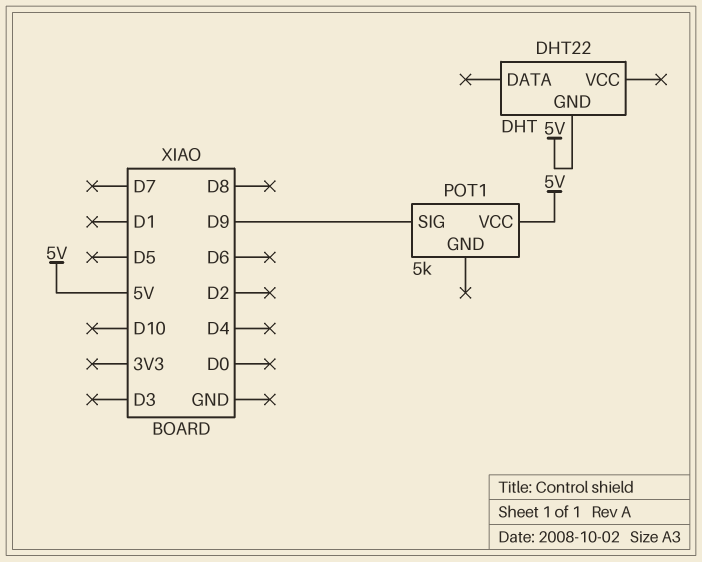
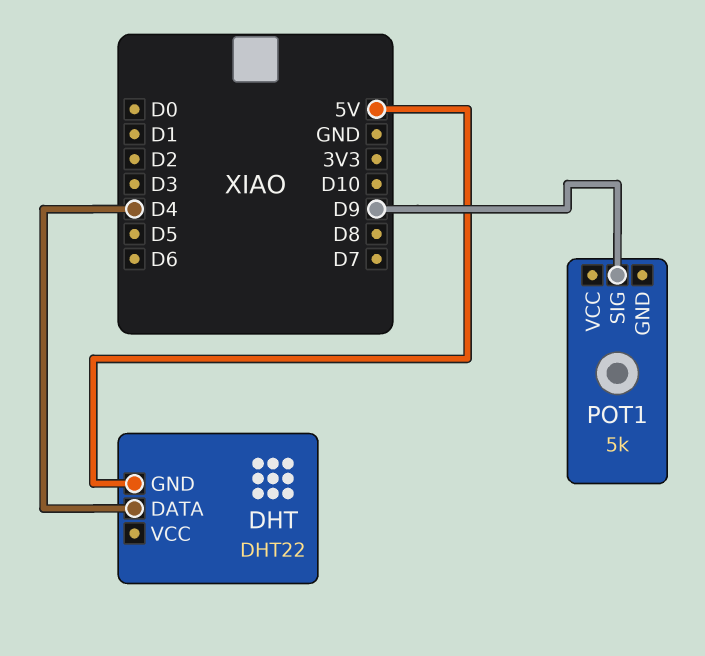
DHT pin DATA: none -> D4
POT1 pin VCC: 5V -> none

